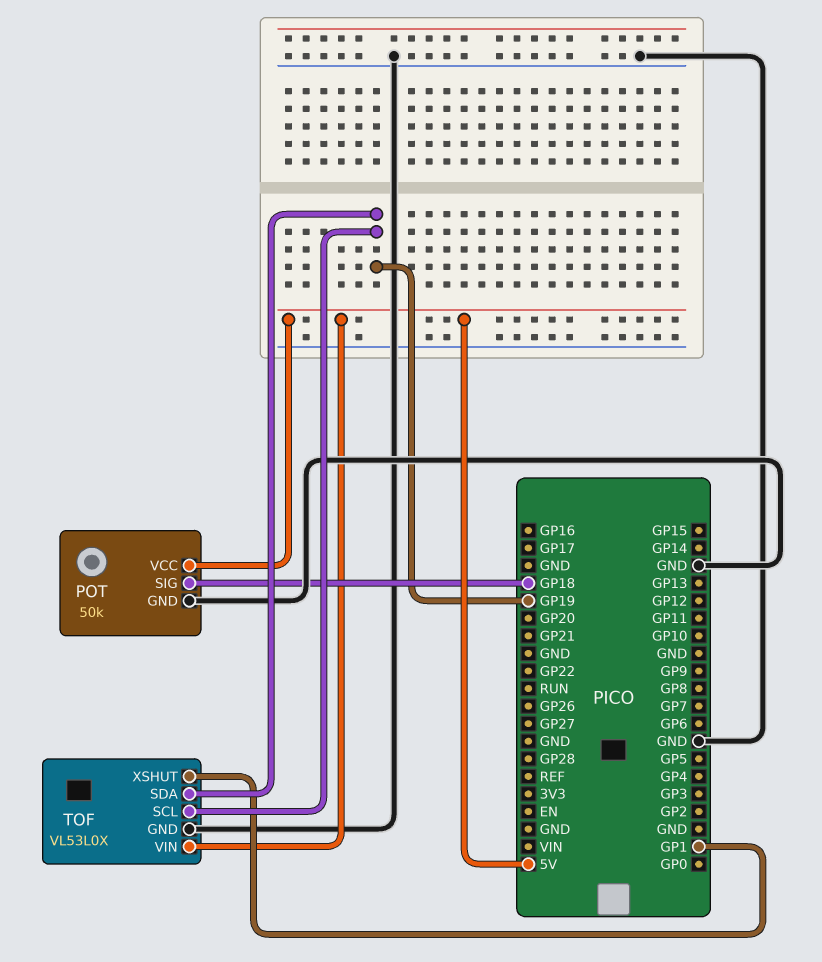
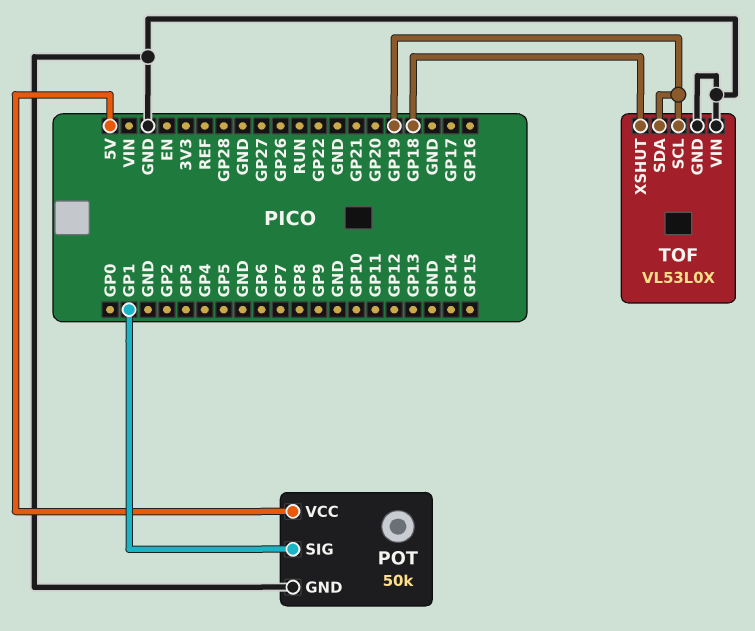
POT pin SIG: GP18 -> GP1
TOF pin VIN: 5V -> GND
TOF pin XSHUT: GP1 -> GP18

